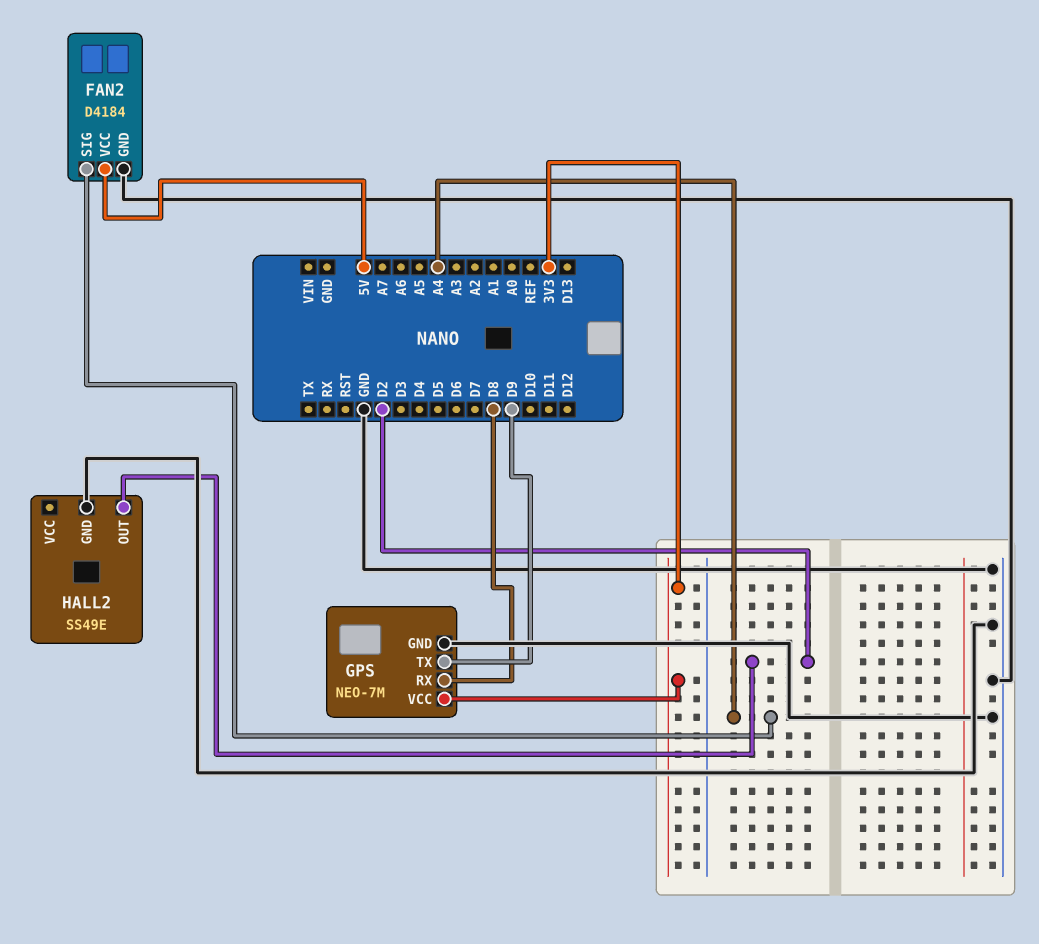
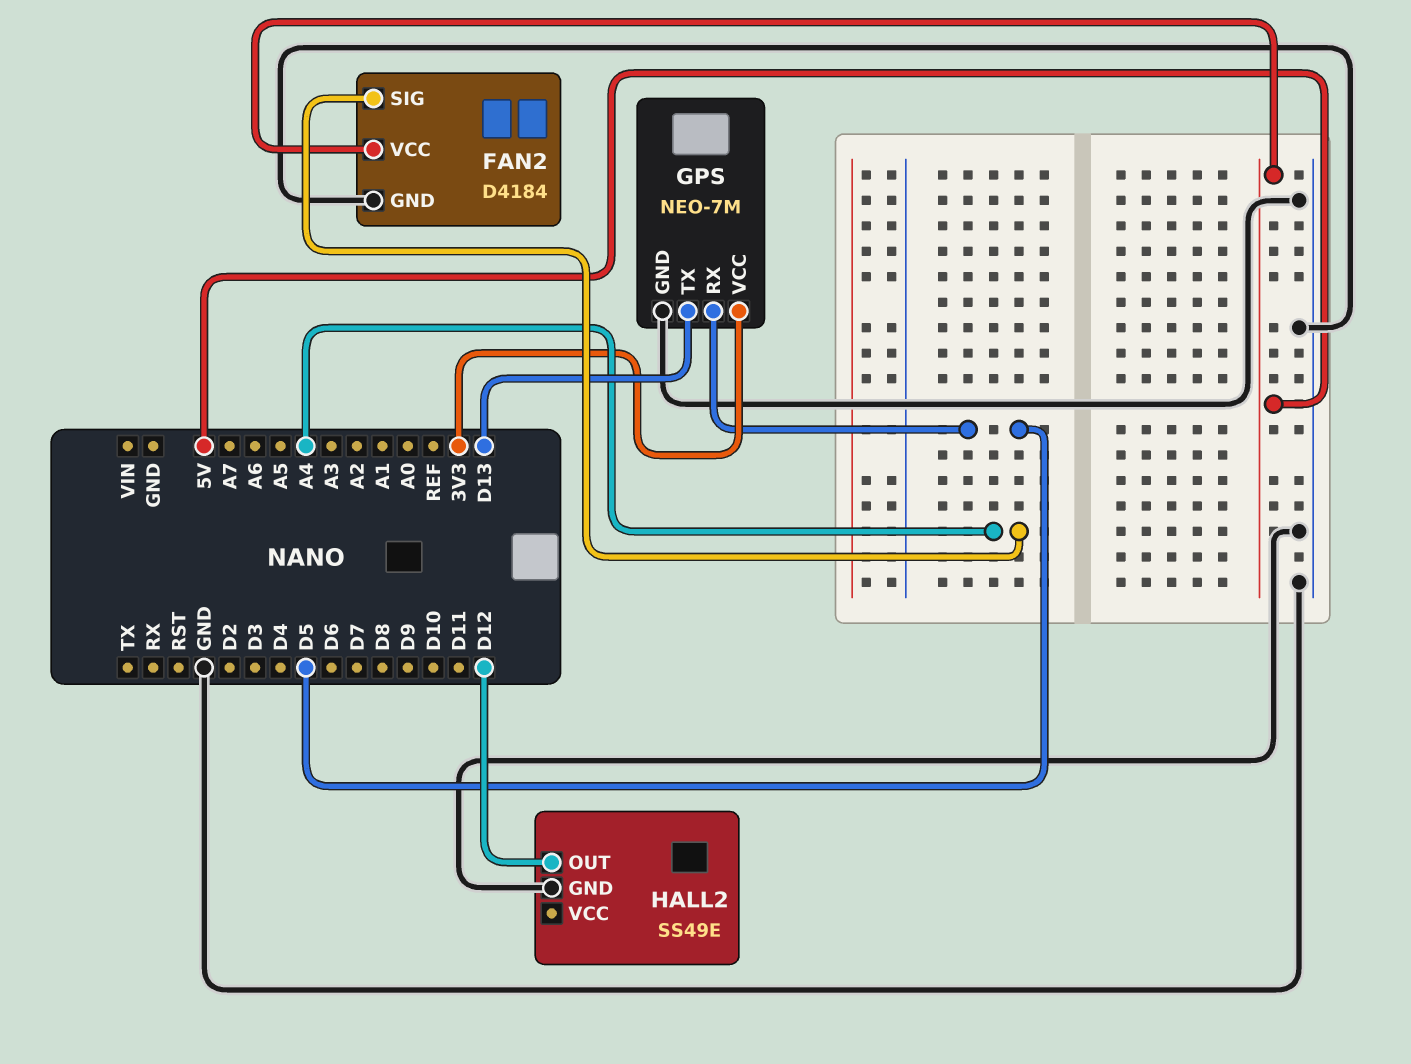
GPS pin RX: D8 -> D5
GPS pin TX: D9 -> D13
HALL2 pin OUT: D2 -> D12

